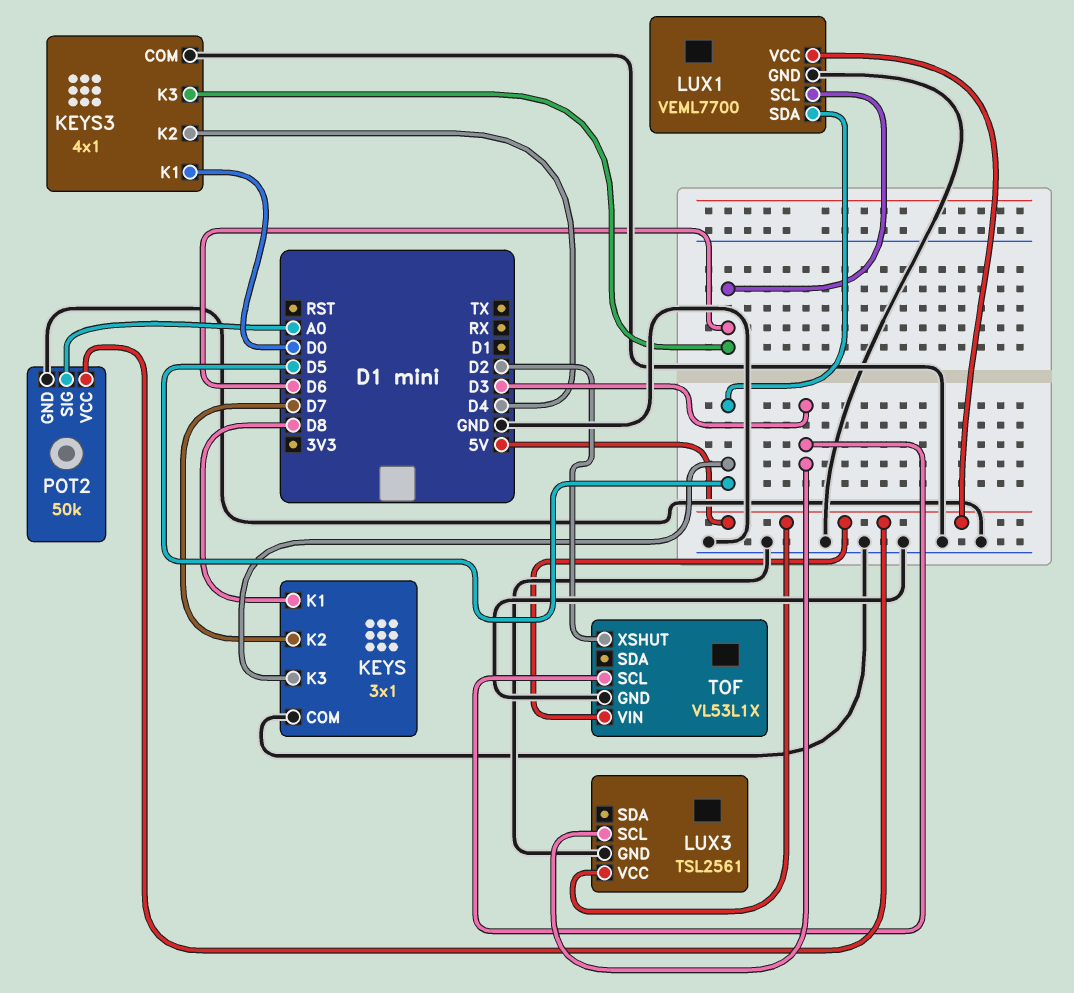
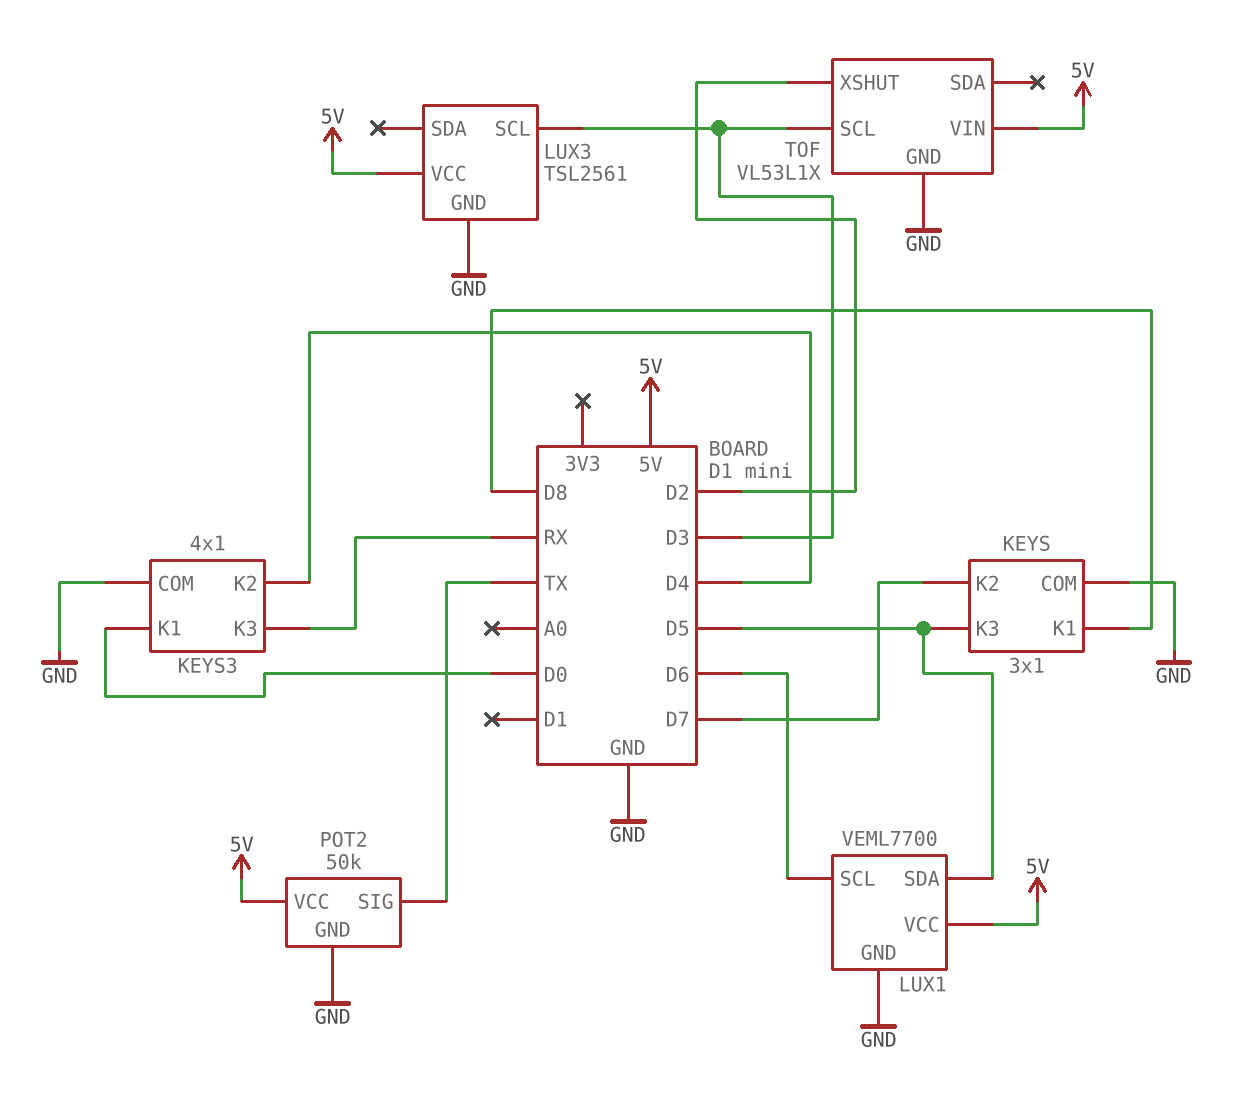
KEYS3 pin K3: D6 -> RX
POT2 pin SIG: A0 -> TX

